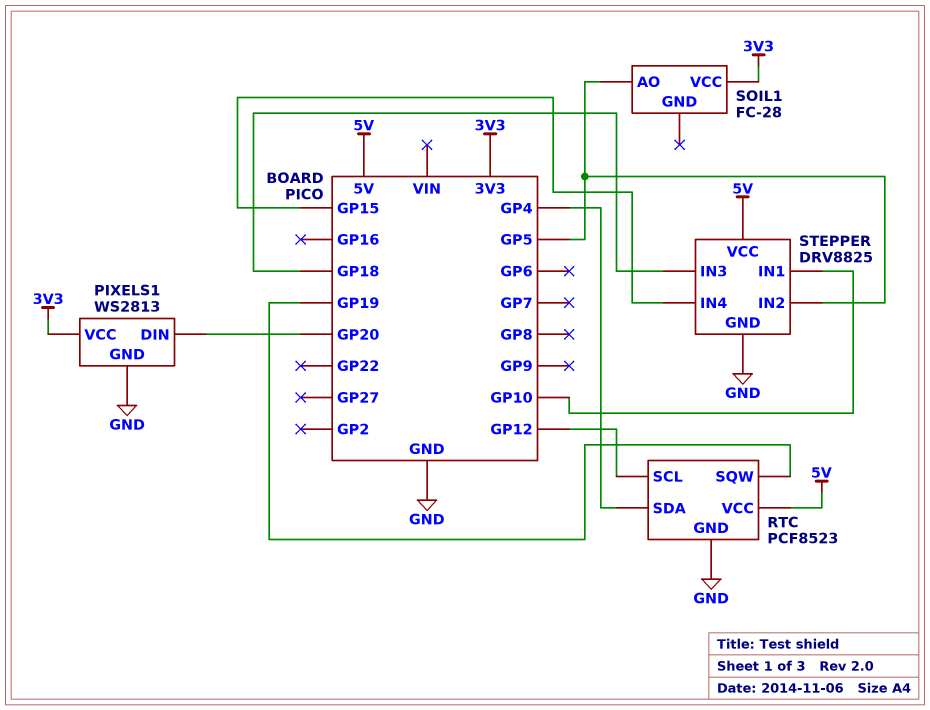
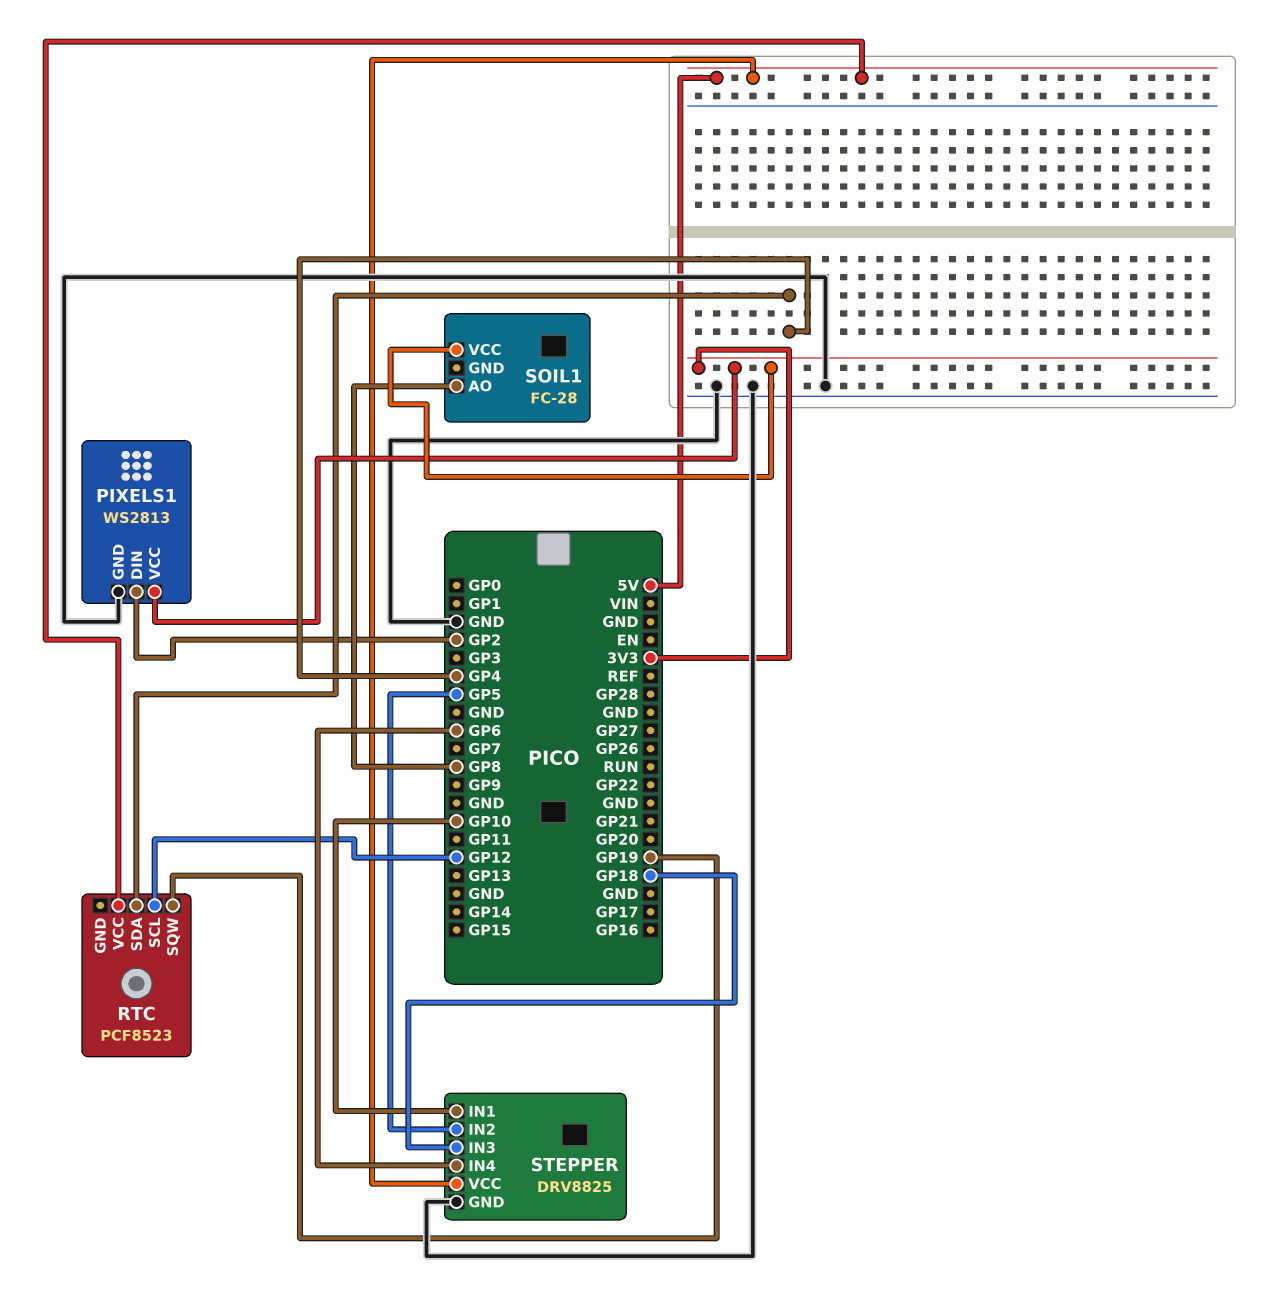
PIXELS1 pin DIN: GP20 -> GP2
RTC pin GND: GND -> none
SOIL1 pin AO: GP5 -> GP8
STEPPER pin IN4: GP15 -> GP6

